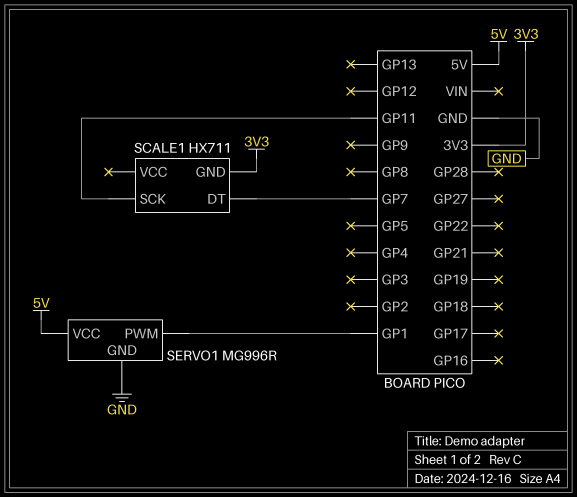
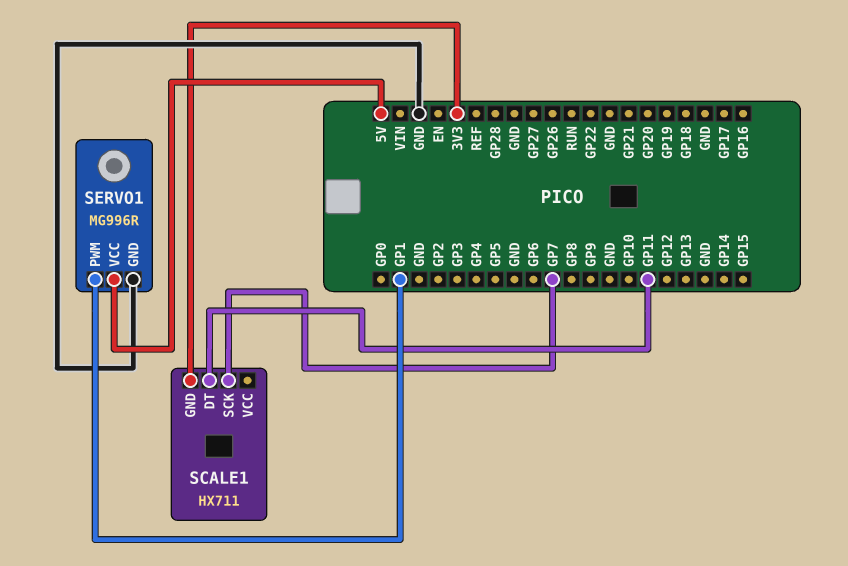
SCALE1 pin DT: GP7 -> GP11
SCALE1 pin SCK: GP11 -> GP7

